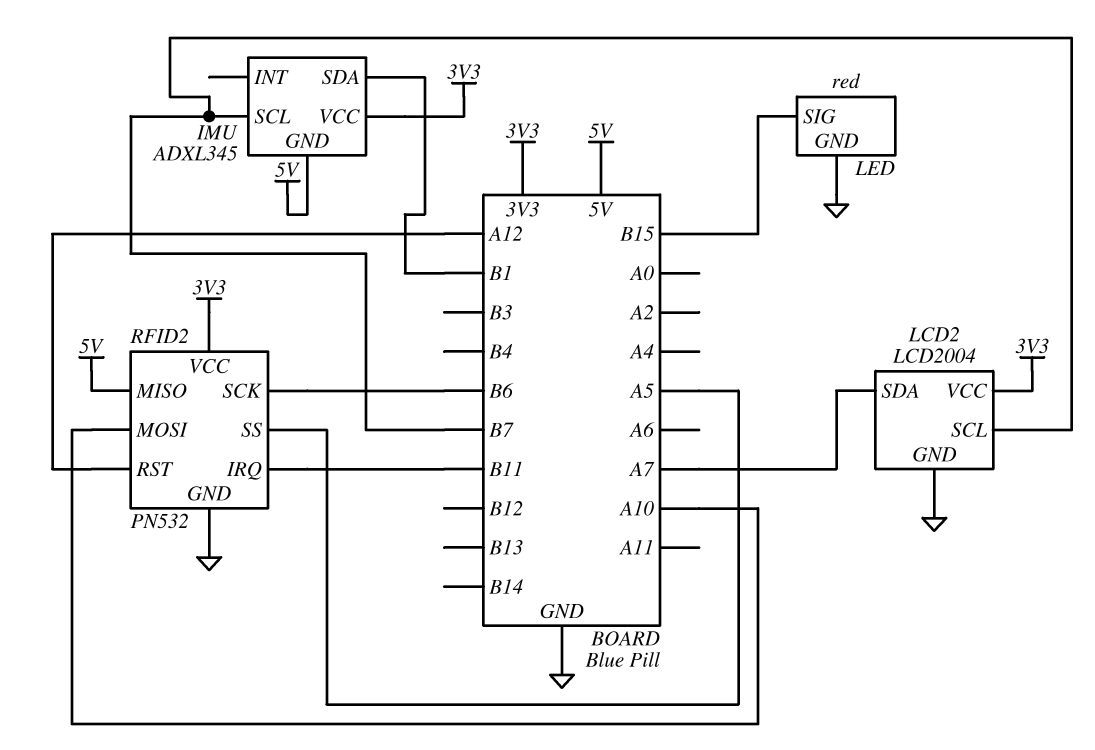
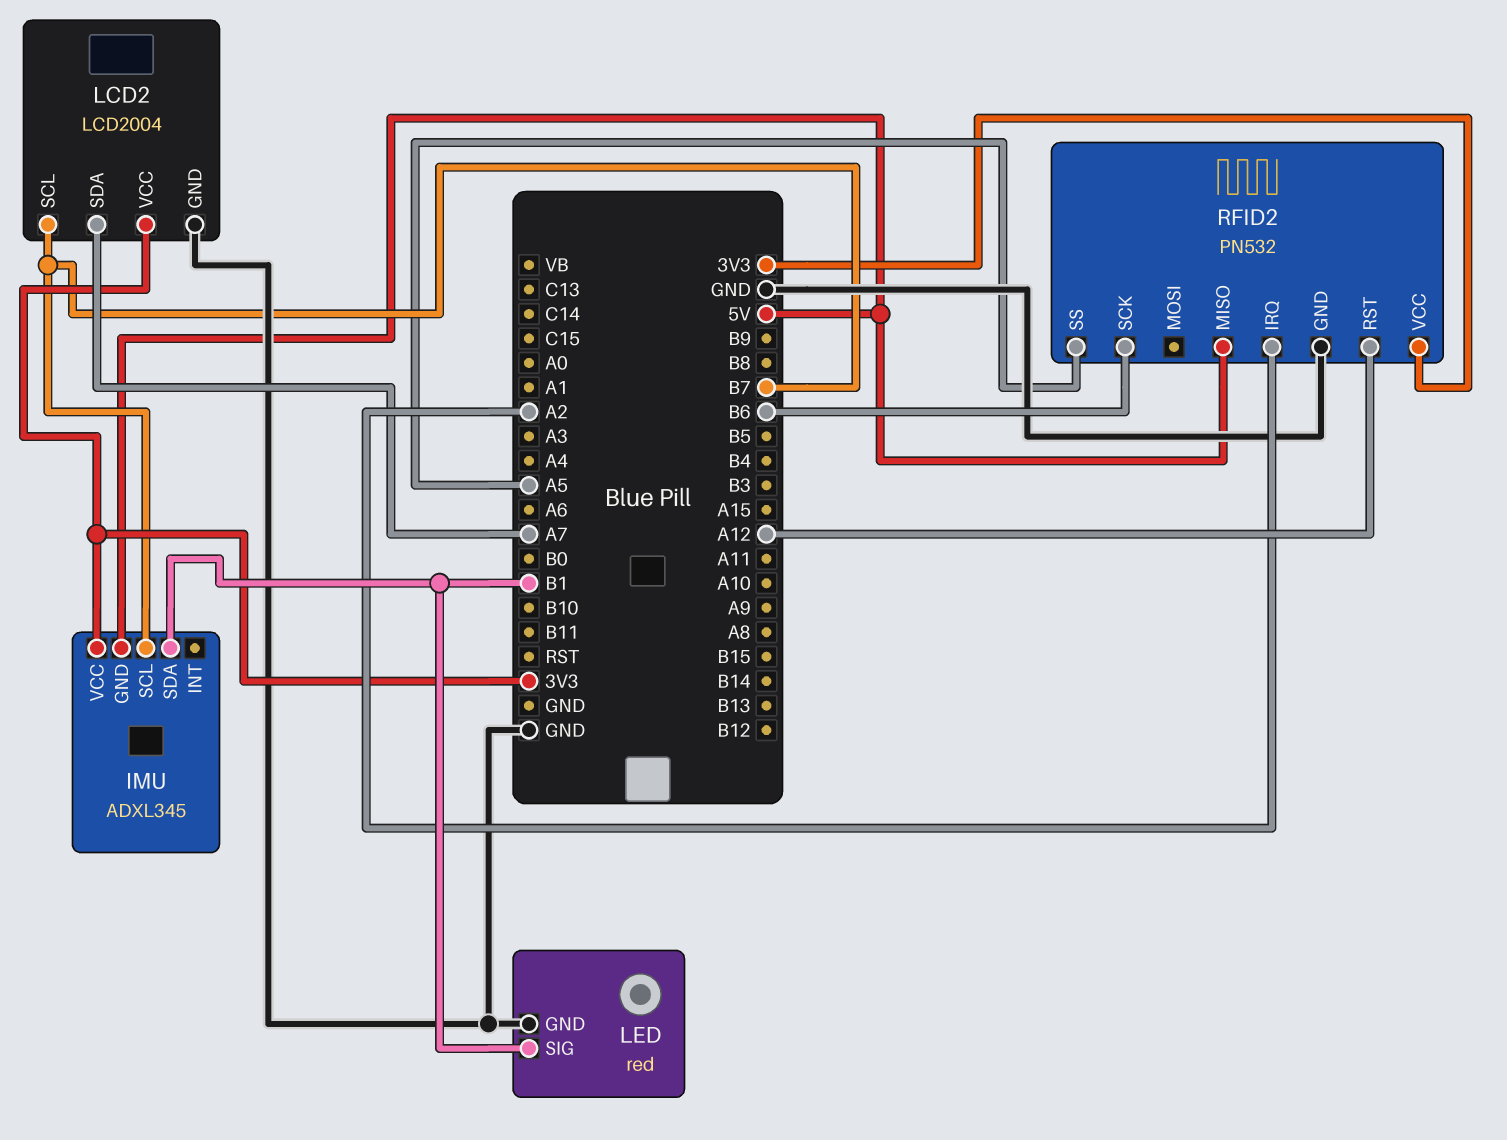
LED pin SIG: B15 -> B1
RFID2 pin IRQ: B11 -> A2
RFID2 pin MOSI: A10 -> none

